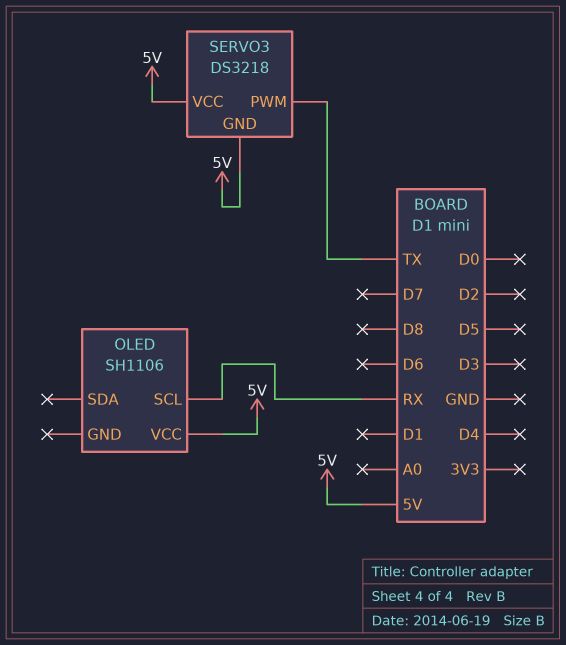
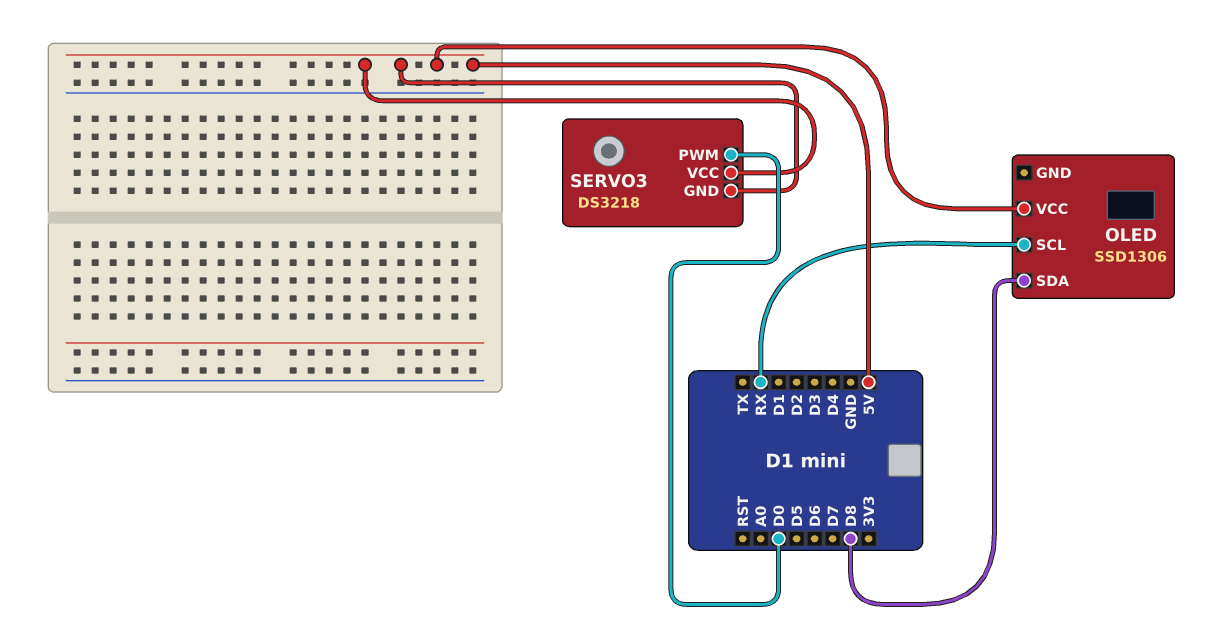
OLED: SH1106 -> SSD1306
OLED pin SDA: none -> D8
SERVO3 pin PWM: TX -> D0

